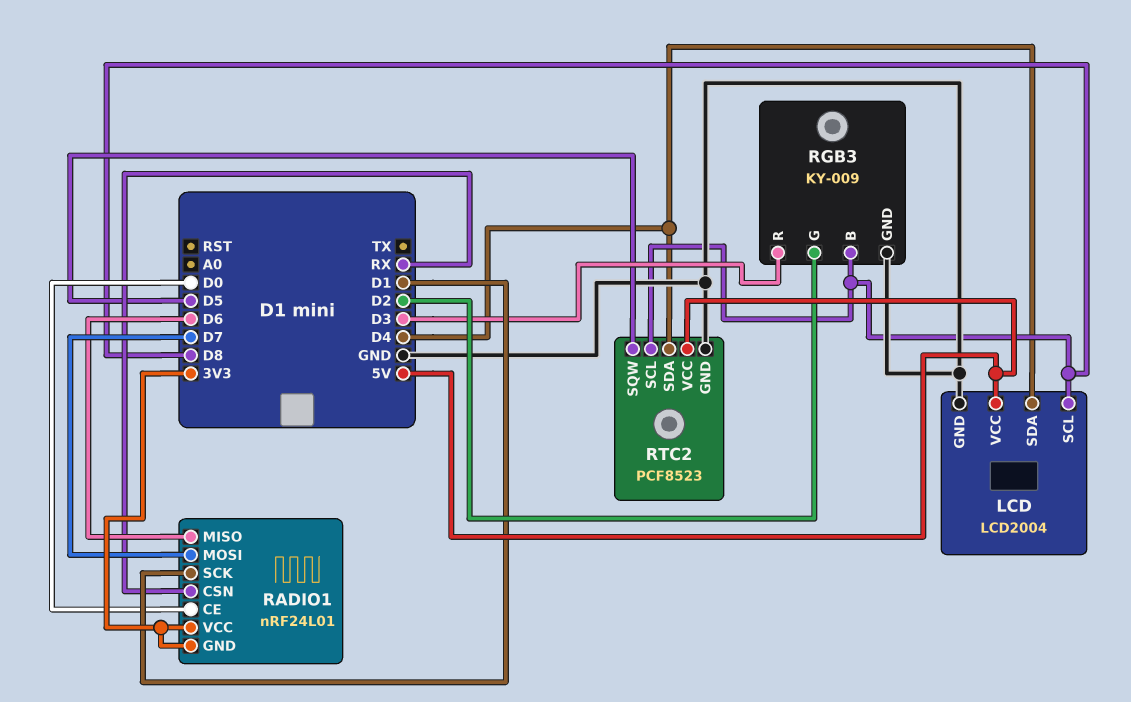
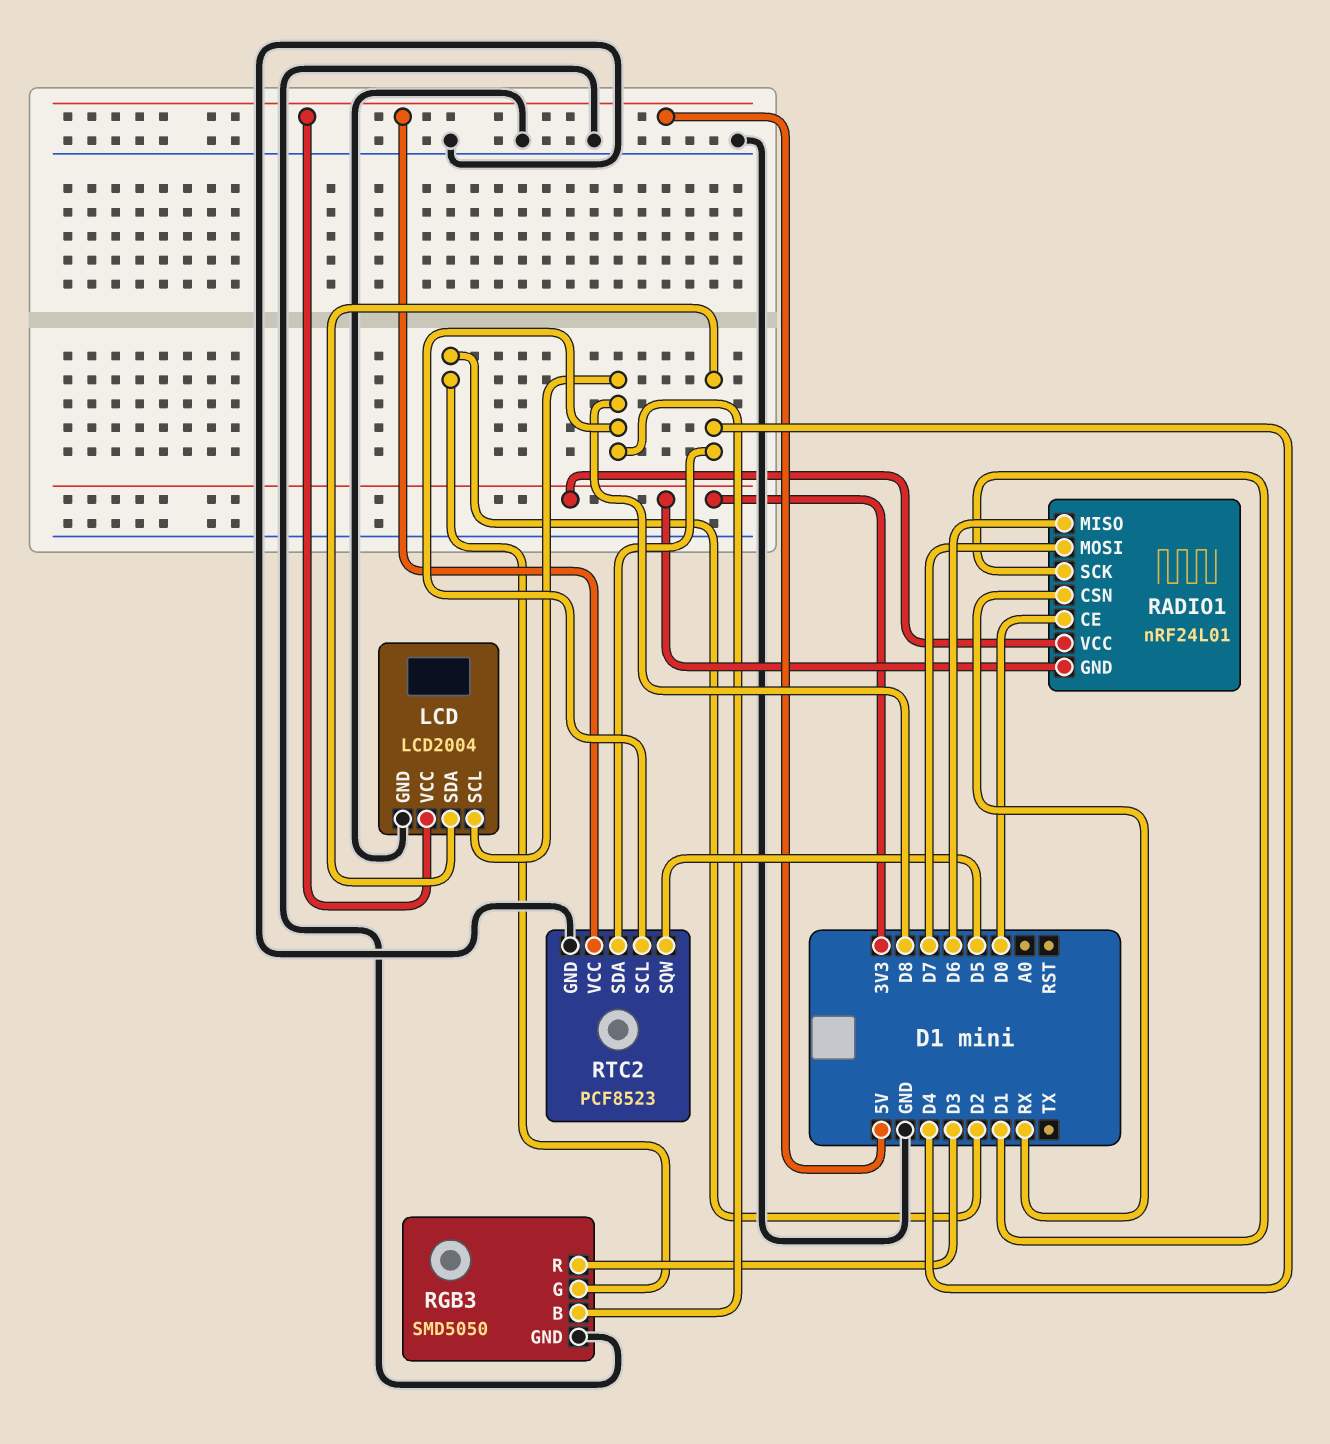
RGB3: KY-009 -> SMD5050

